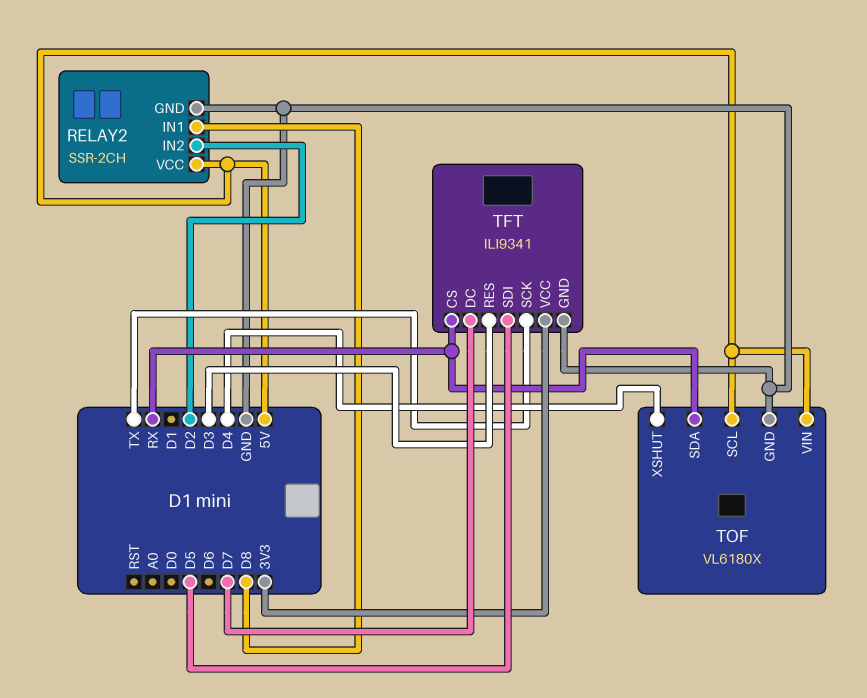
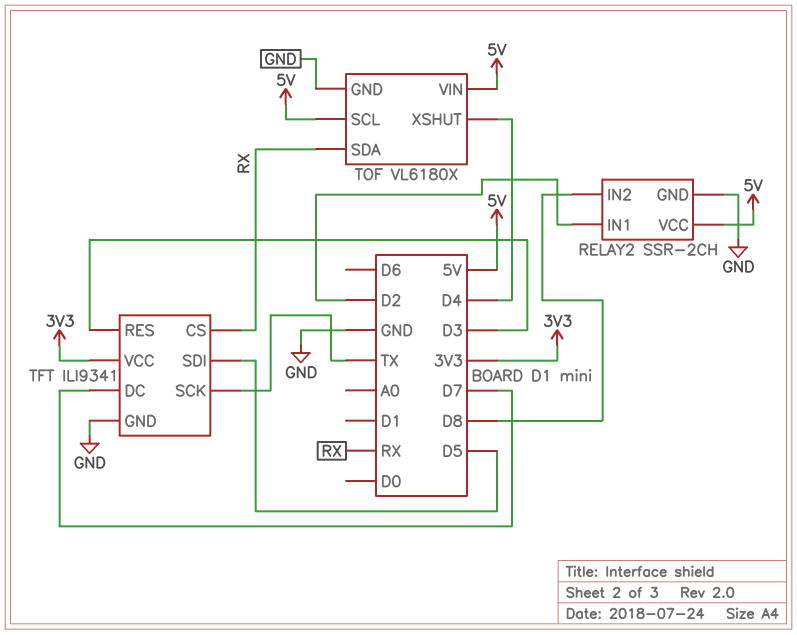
RELAY2 pin IN1: D8 -> D2
RELAY2 pin IN2: D2 -> D8

